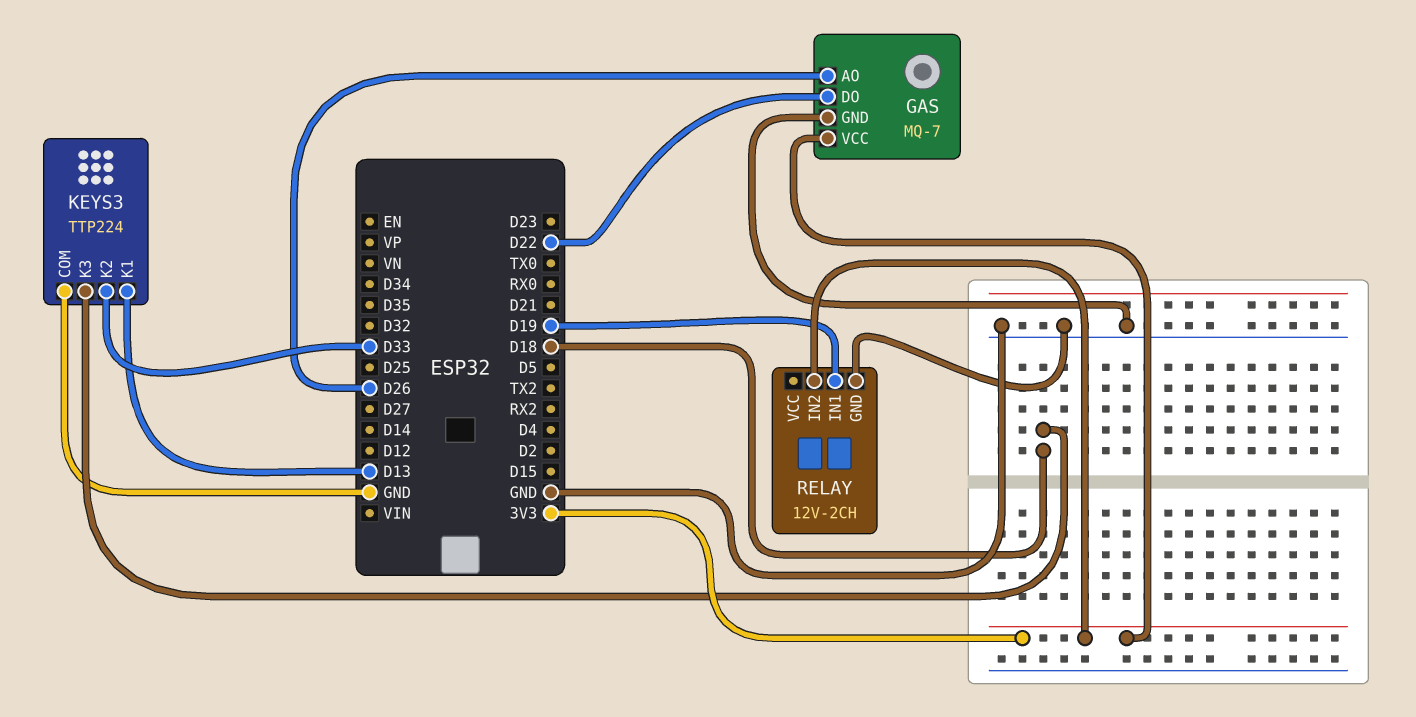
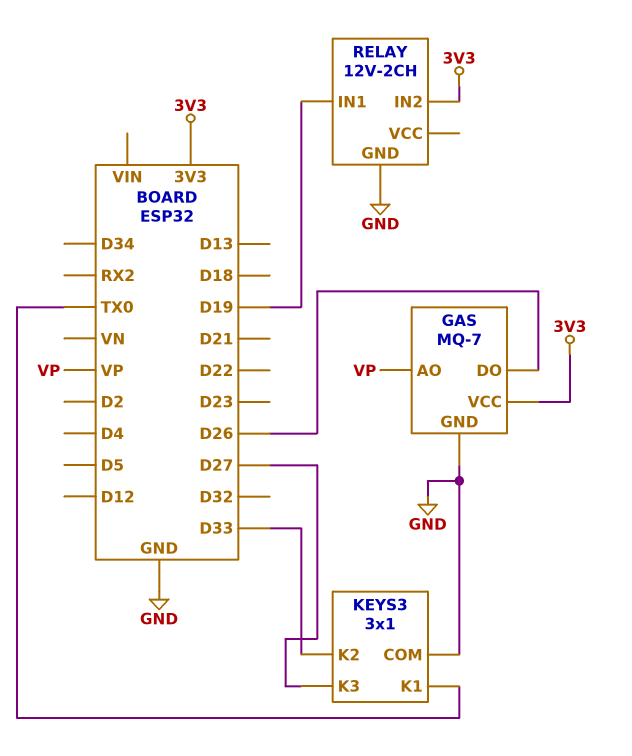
GAS pin AO: D26 -> VP
GAS pin DO: D22 -> D26
KEYS3: TTP224 -> 3x1
KEYS3 pin K1: D13 -> TX0
KEYS3 pin K3: D18 -> D27

